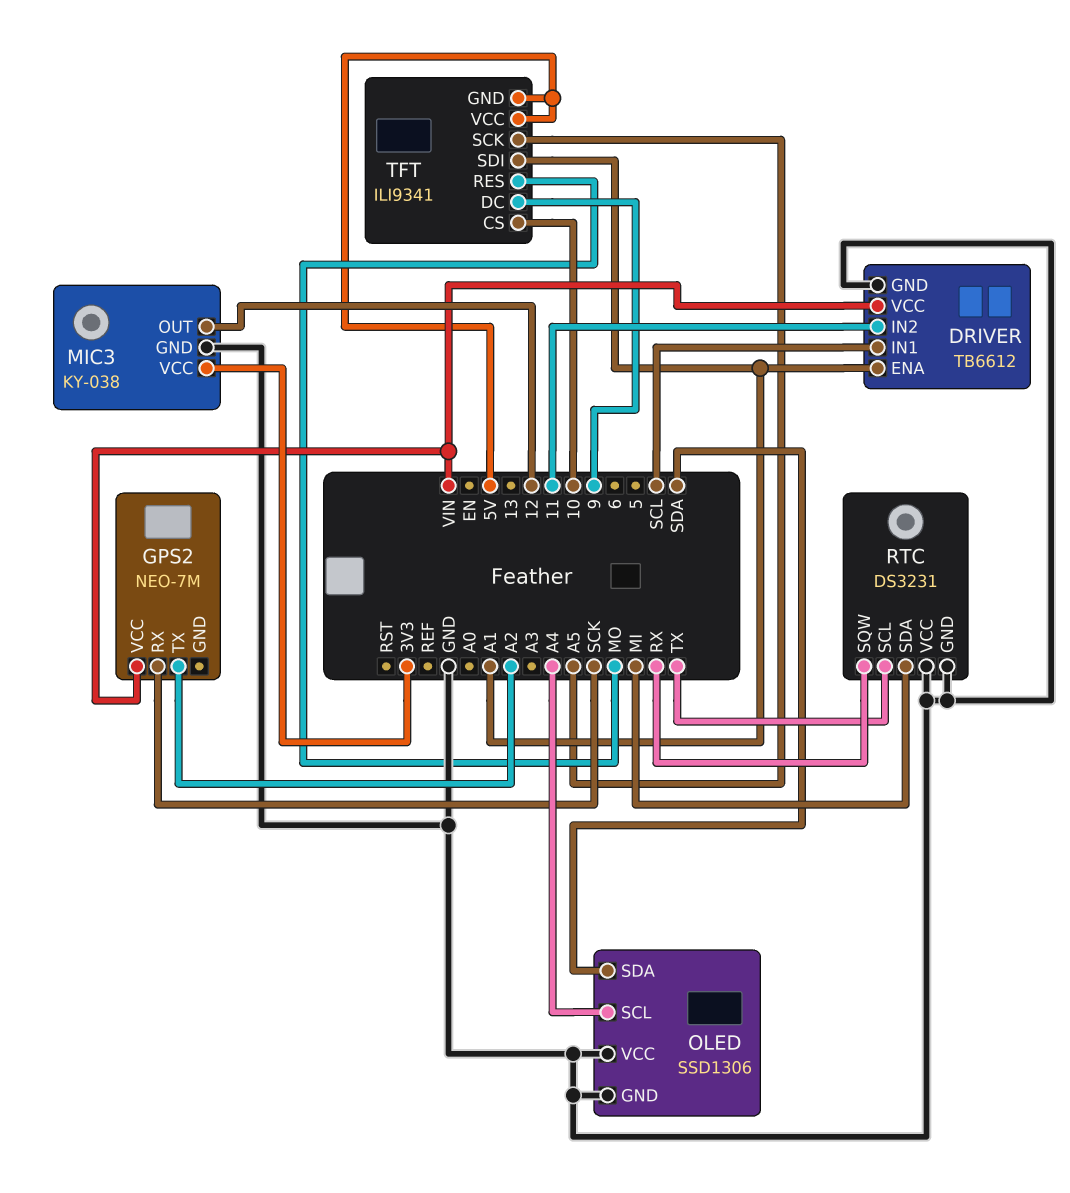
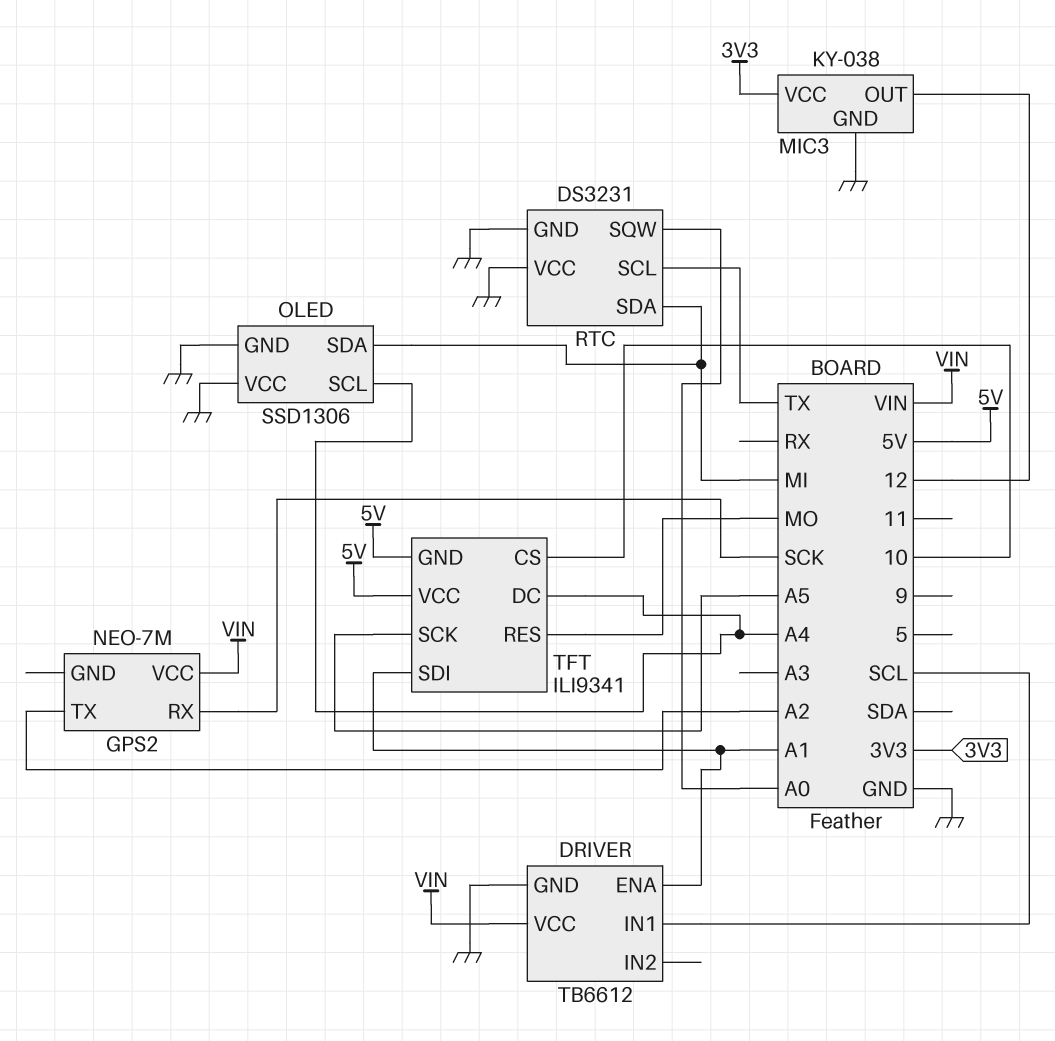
DRIVER pin IN2: 11 -> none
OLED pin SDA: SDA -> MI
RTC pin SQW: RX -> A0
TFT pin DC: 9 -> A4

